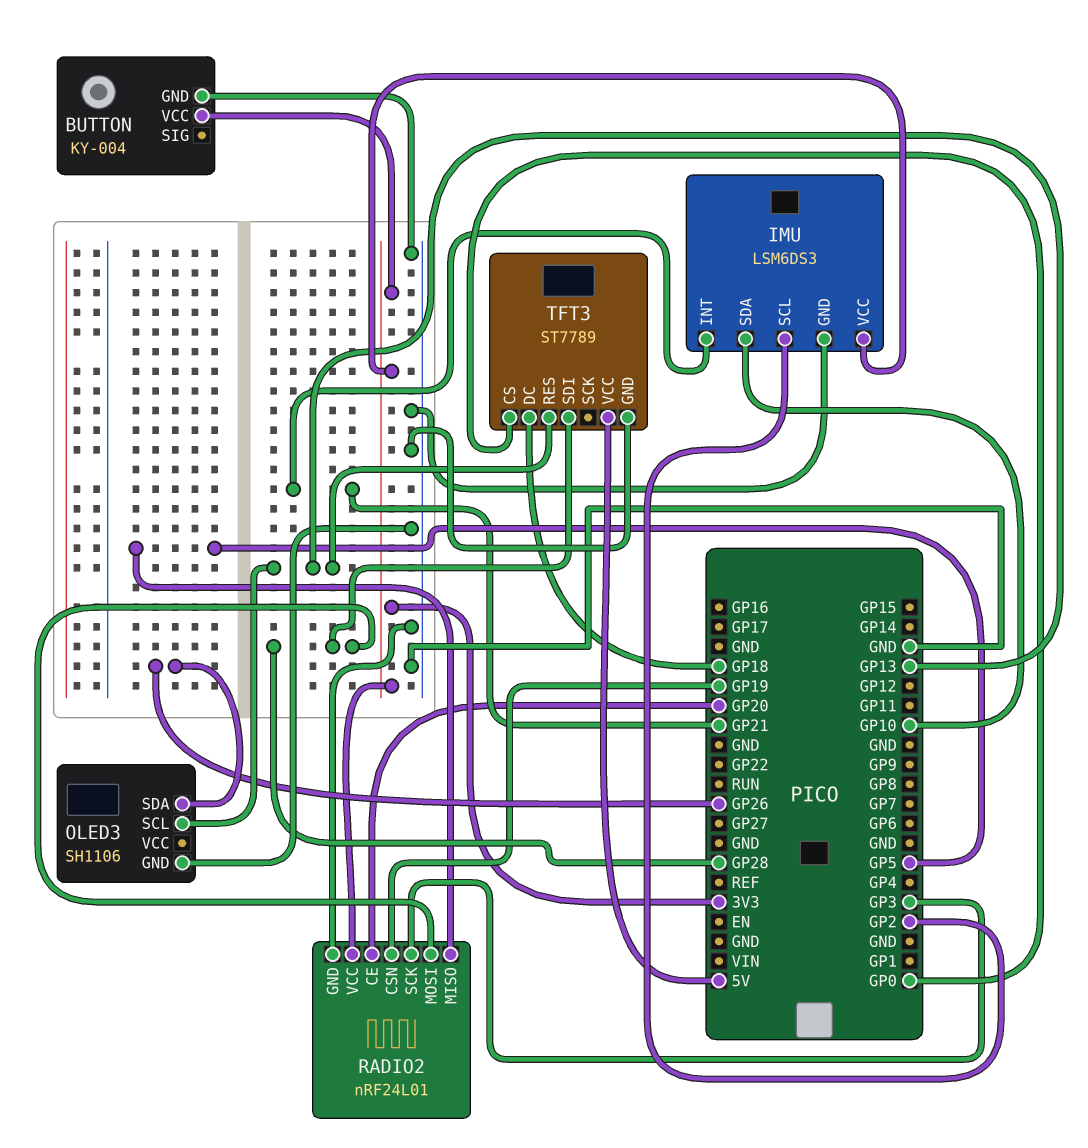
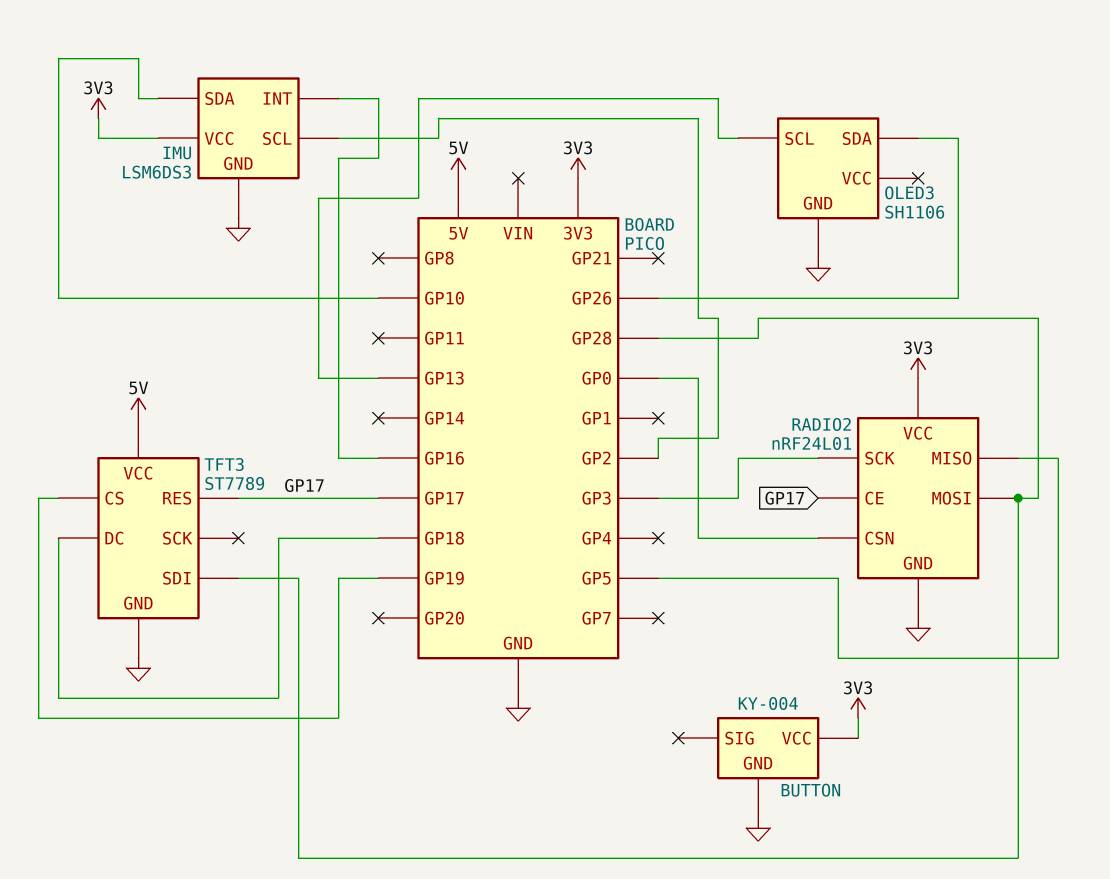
IMU pin INT: GP21 -> GP16
RADIO2 pin CE: GP20 -> GP17
RADIO2 pin CSN: GP19 -> GP0
TFT3 pin CS: GP0 -> GP19
TFT3 pin RES: GP13 -> GP17

